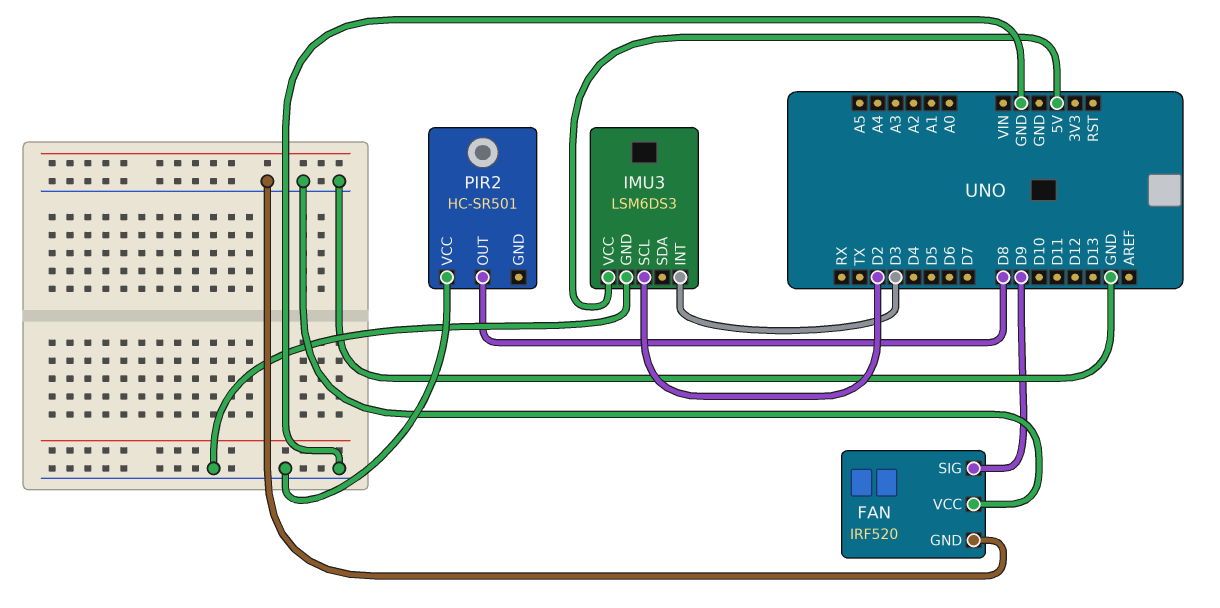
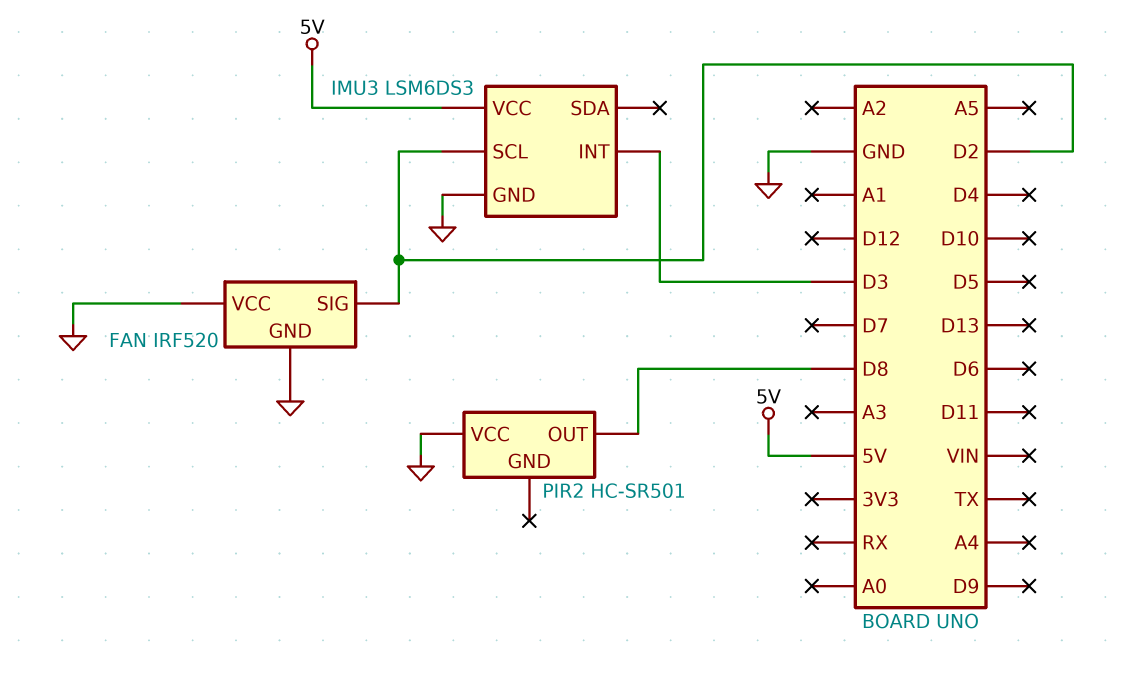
FAN pin SIG: D9 -> D2

